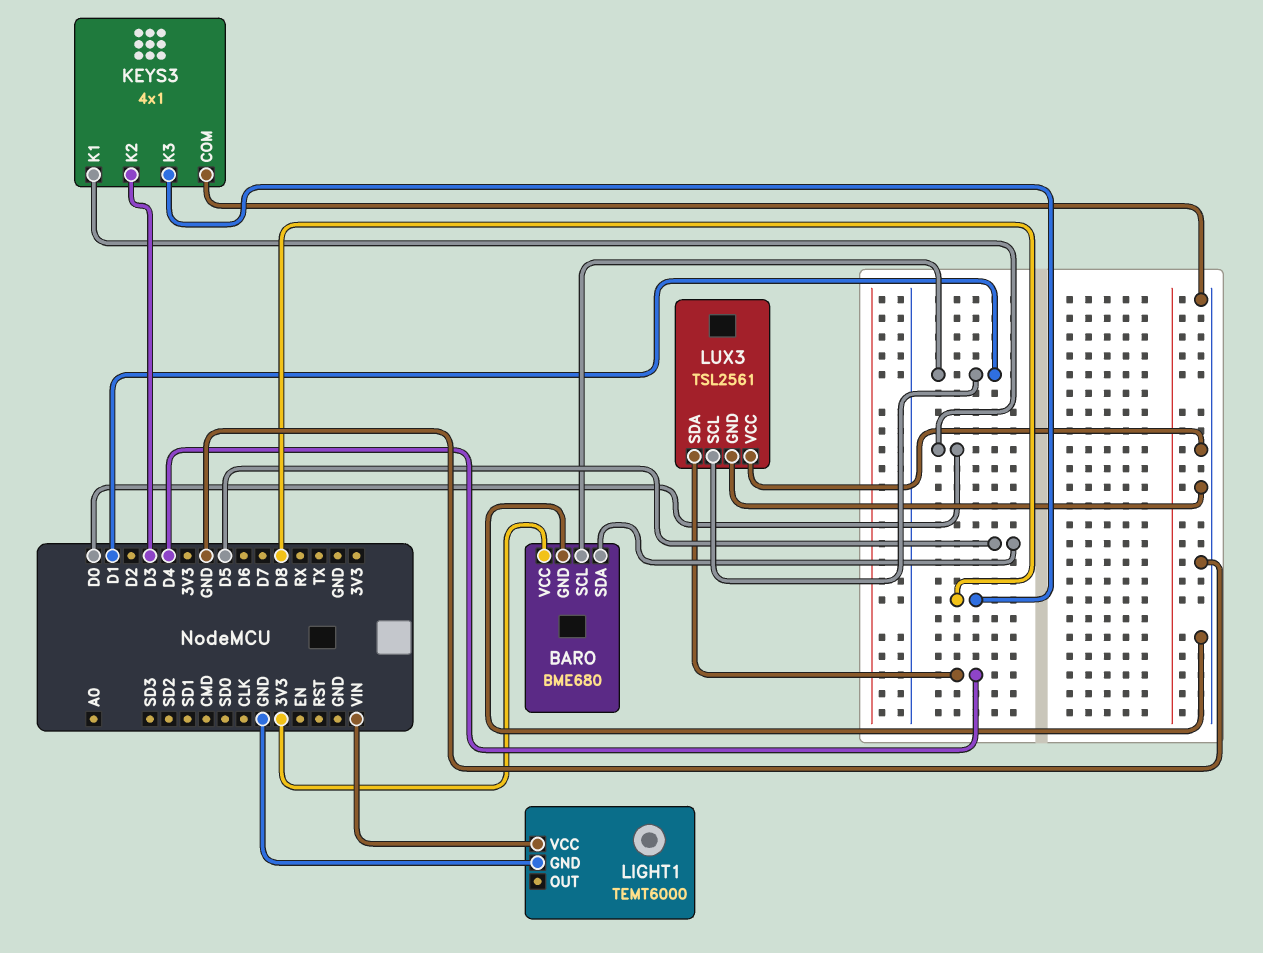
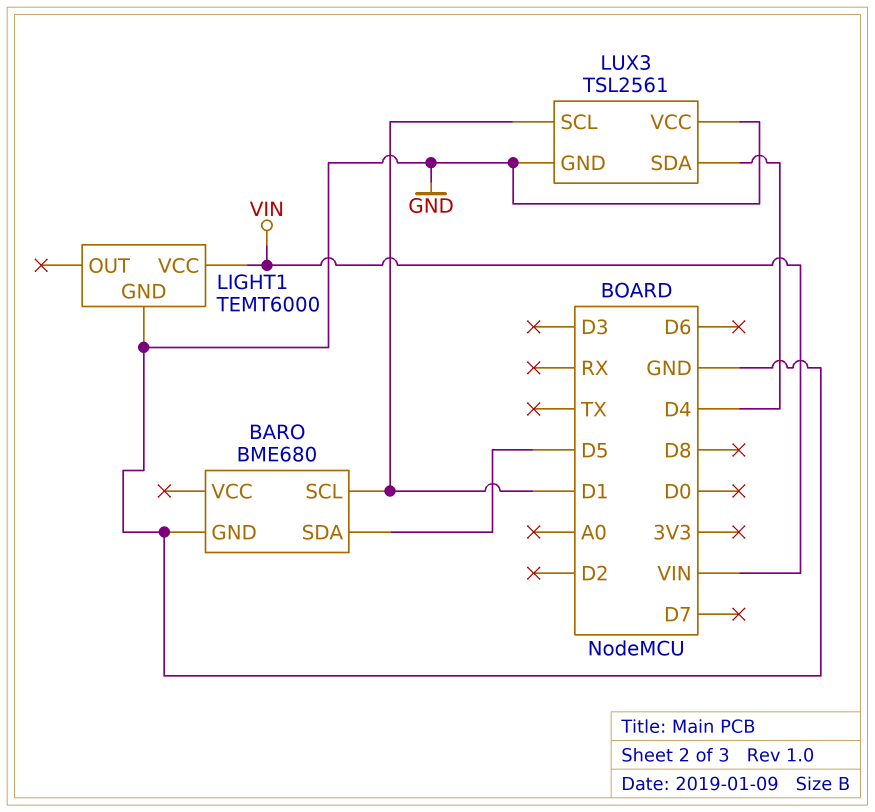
BARO pin VCC: 3V3 -> none
KEYS3: 4x1 -> none
KEYS3 pin COM: GND -> none
KEYS3 pin K1: D0 -> none
KEYS3 pin K2: D3 -> none
KEYS3 pin K3: D8 -> none

